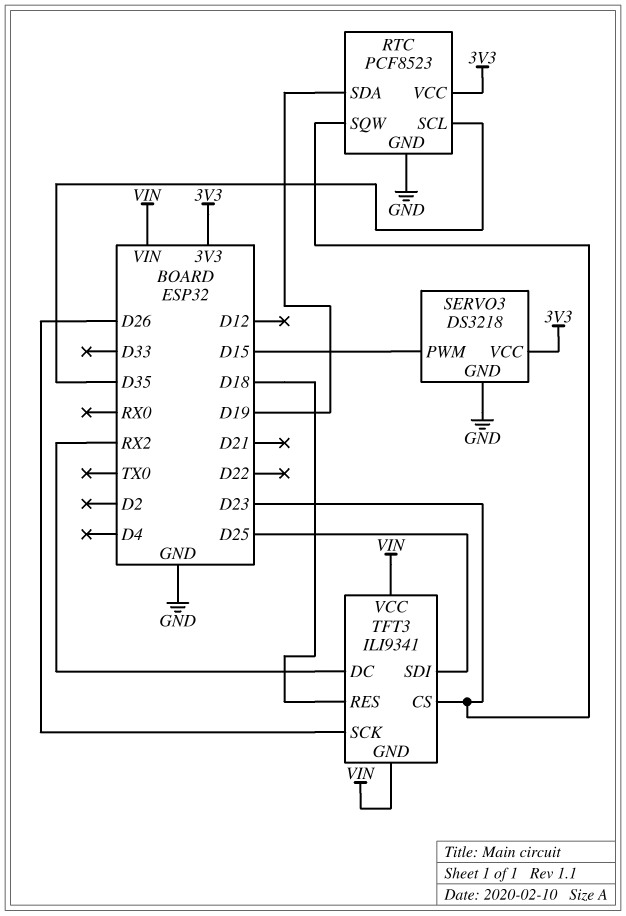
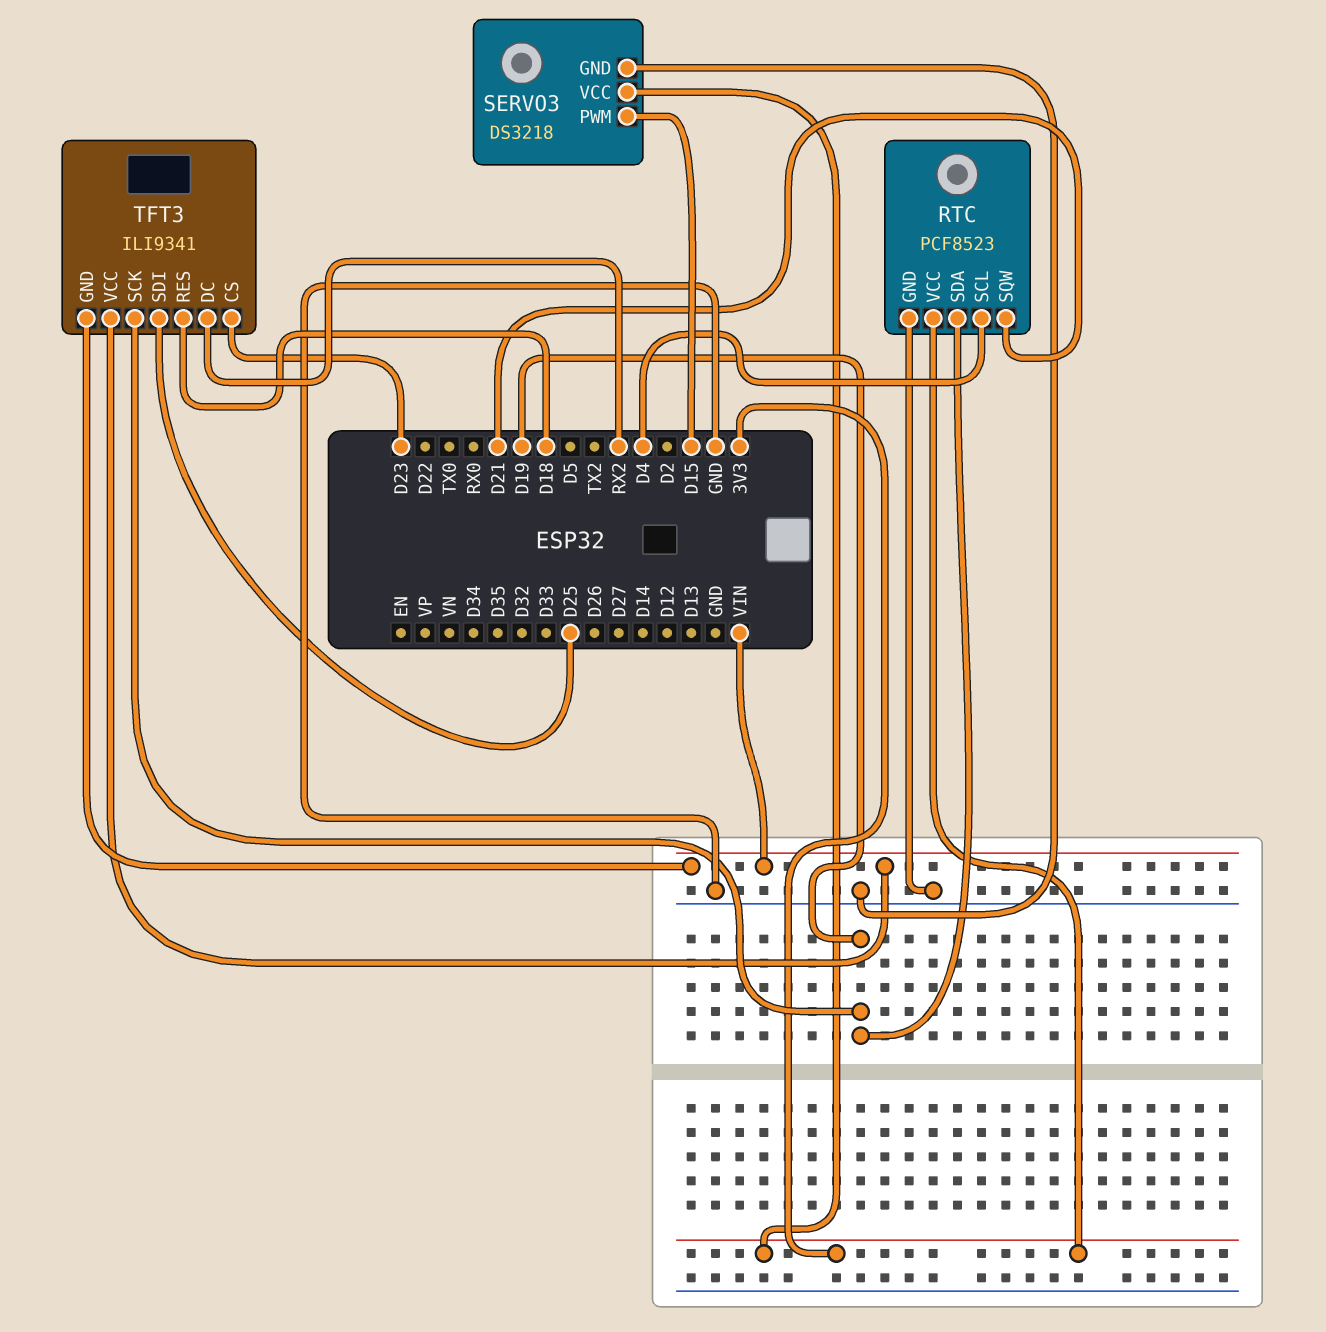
RTC pin SCL: D35 -> D4
RTC pin SQW: D23 -> D21
TFT3 pin SCK: D26 -> D19

